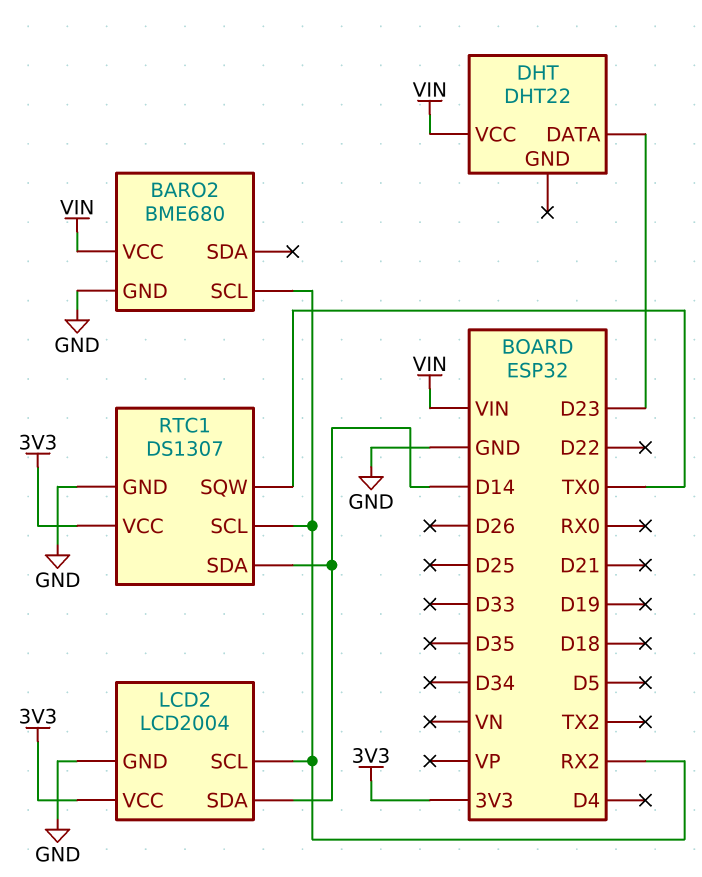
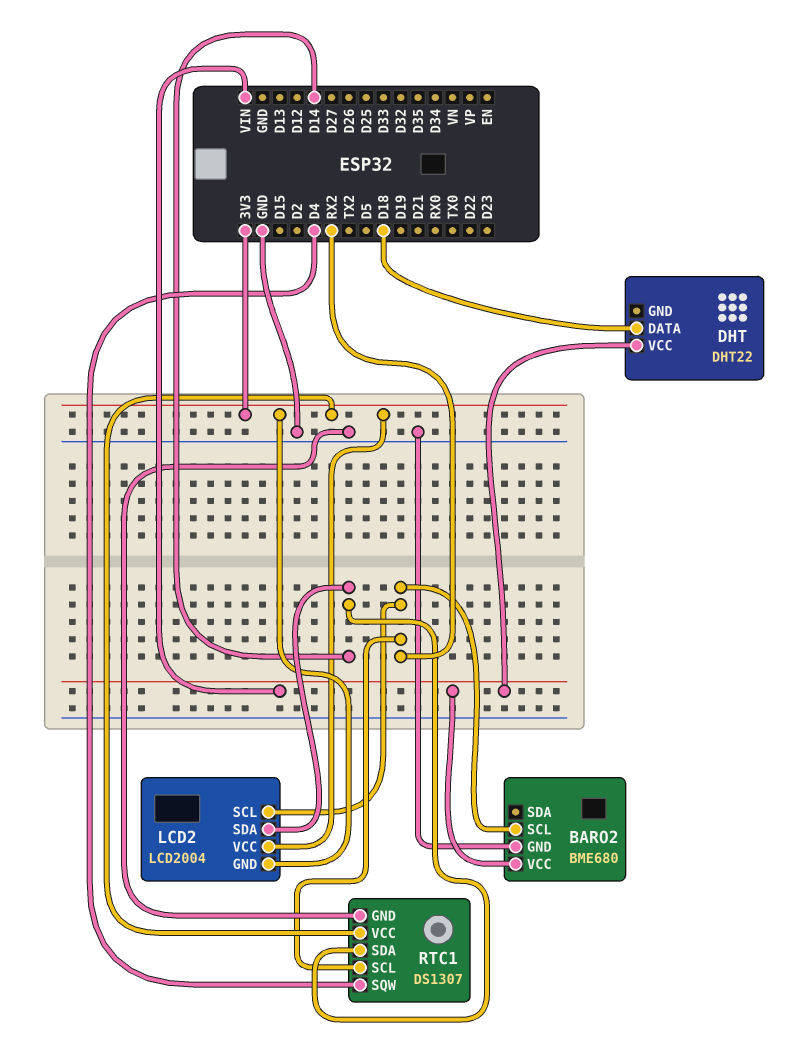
DHT pin DATA: D23 -> D18
LCD2 pin GND: GND -> 3V3
RTC1 pin SQW: TX0 -> D4

